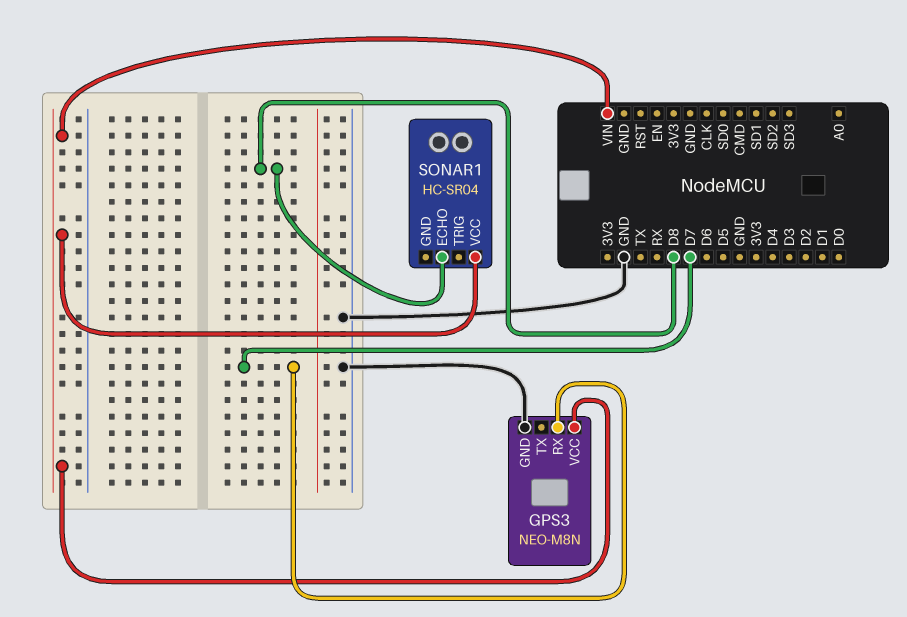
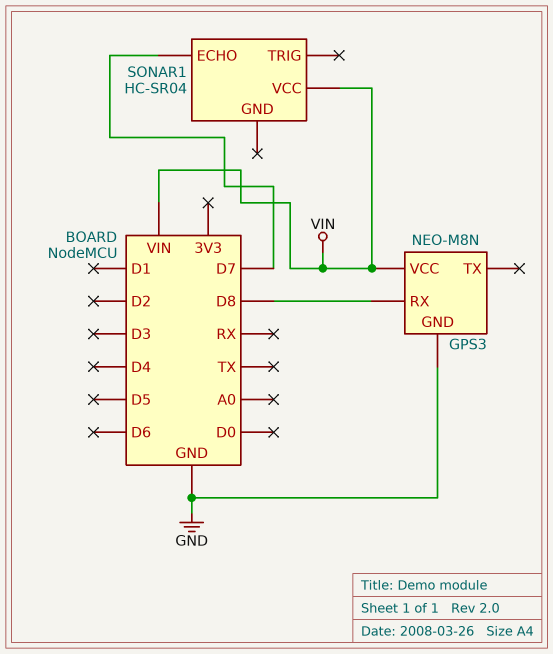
GPS3 pin RX: D7 -> D8
SONAR1 pin ECHO: D8 -> D7

